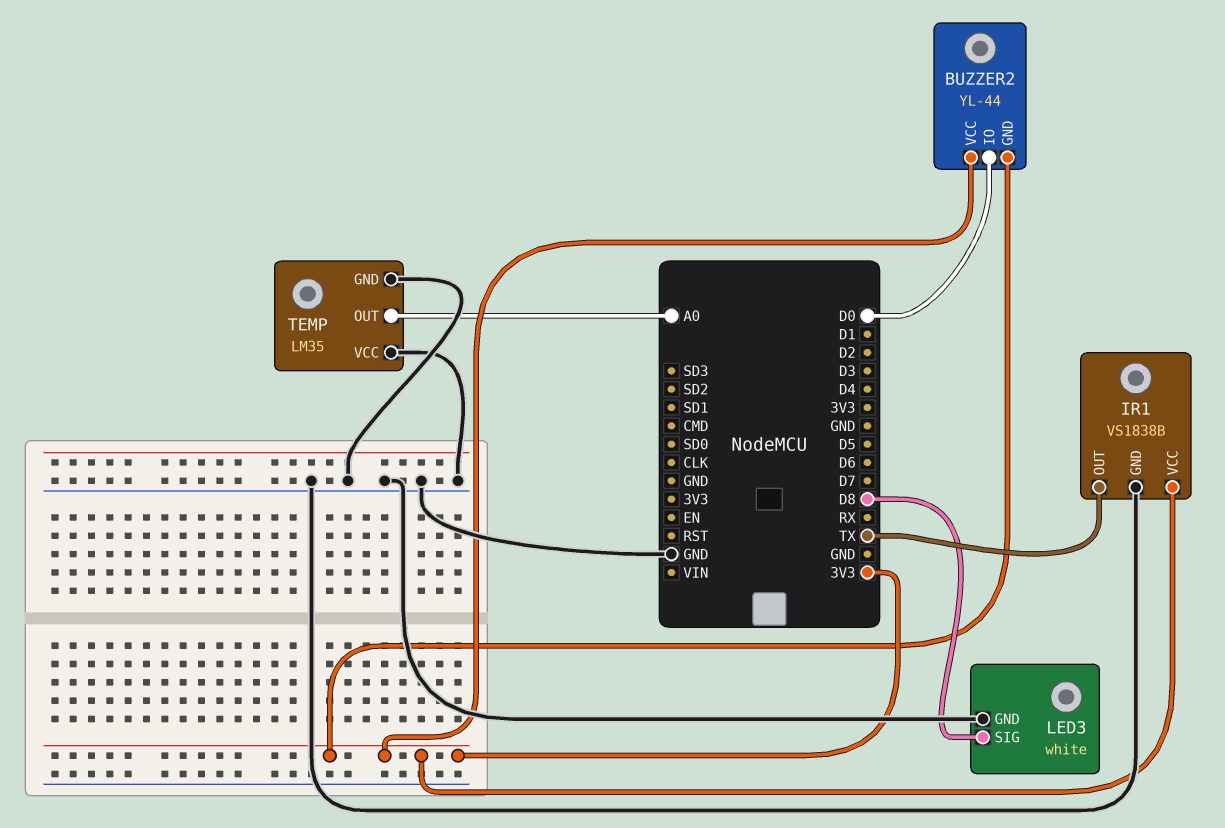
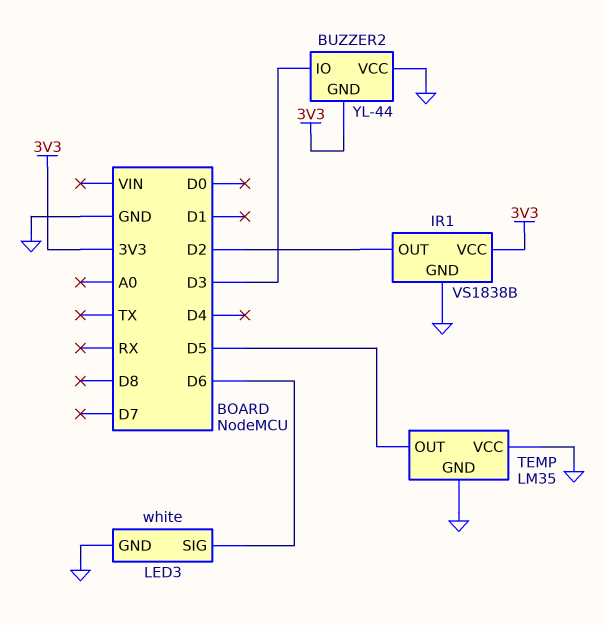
BUZZER2 pin IO: D0 -> D3
BUZZER2 pin VCC: 3V3 -> GND
IR1 pin OUT: TX -> D2
LED3 pin SIG: D8 -> D6
TEMP pin OUT: A0 -> D5

